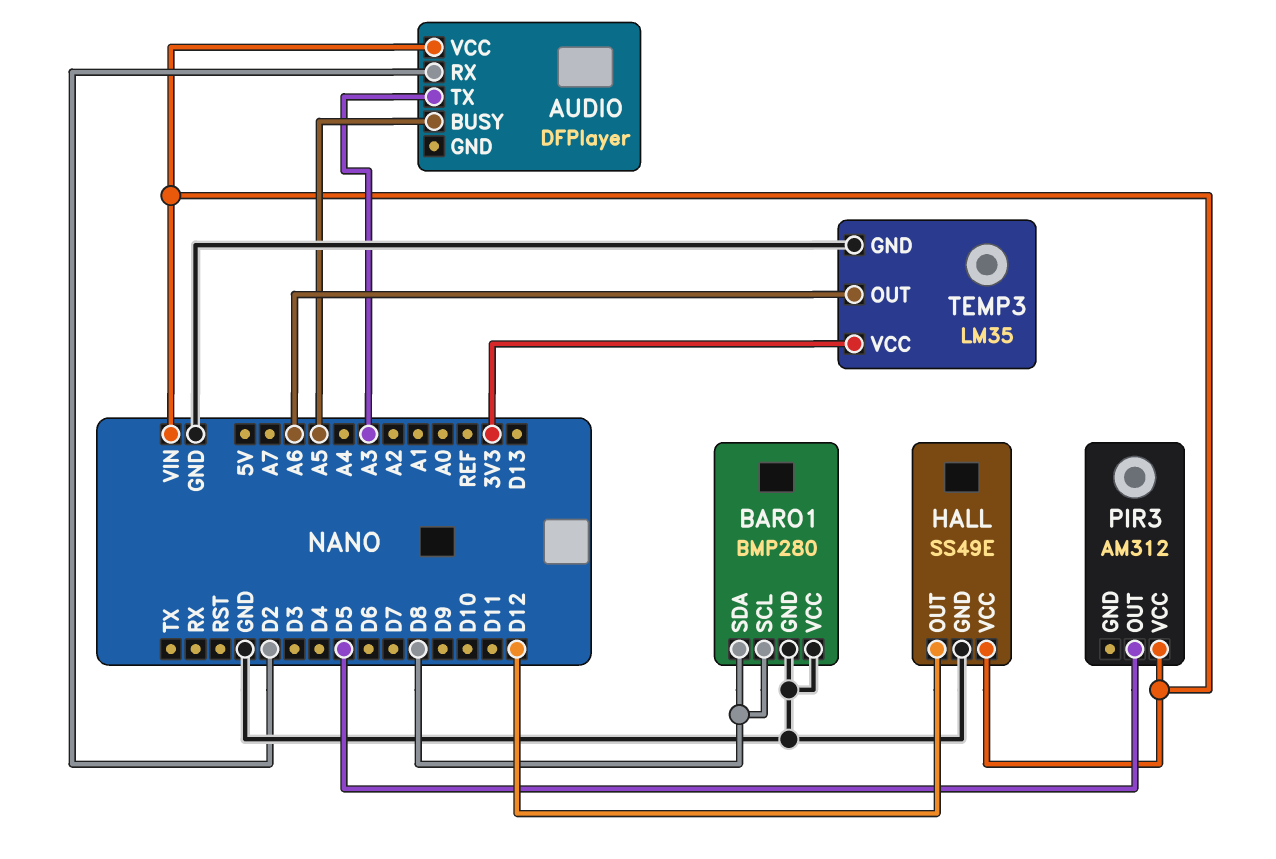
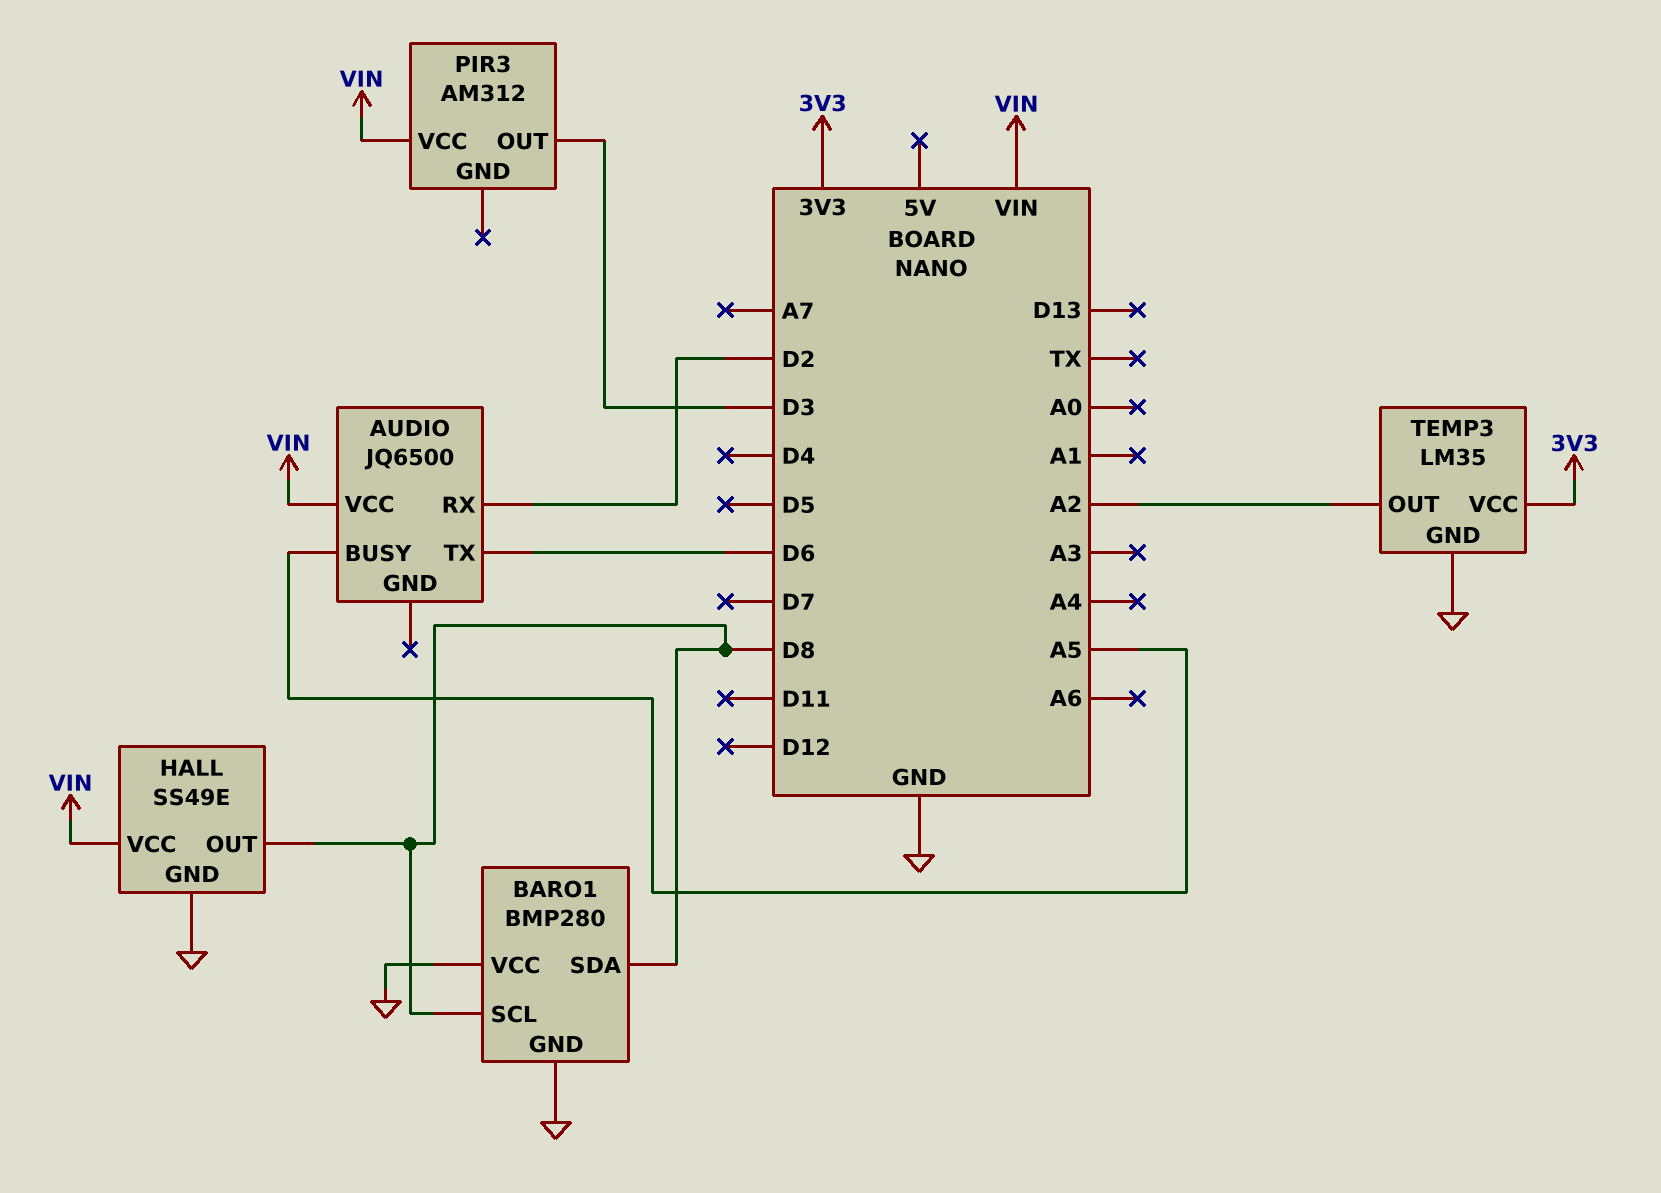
AUDIO: DFPlayer -> JQ6500
AUDIO pin TX: A3 -> D6
HALL pin OUT: D12 -> D8
PIR3 pin OUT: D5 -> D3
TEMP3 pin OUT: A6 -> A2

